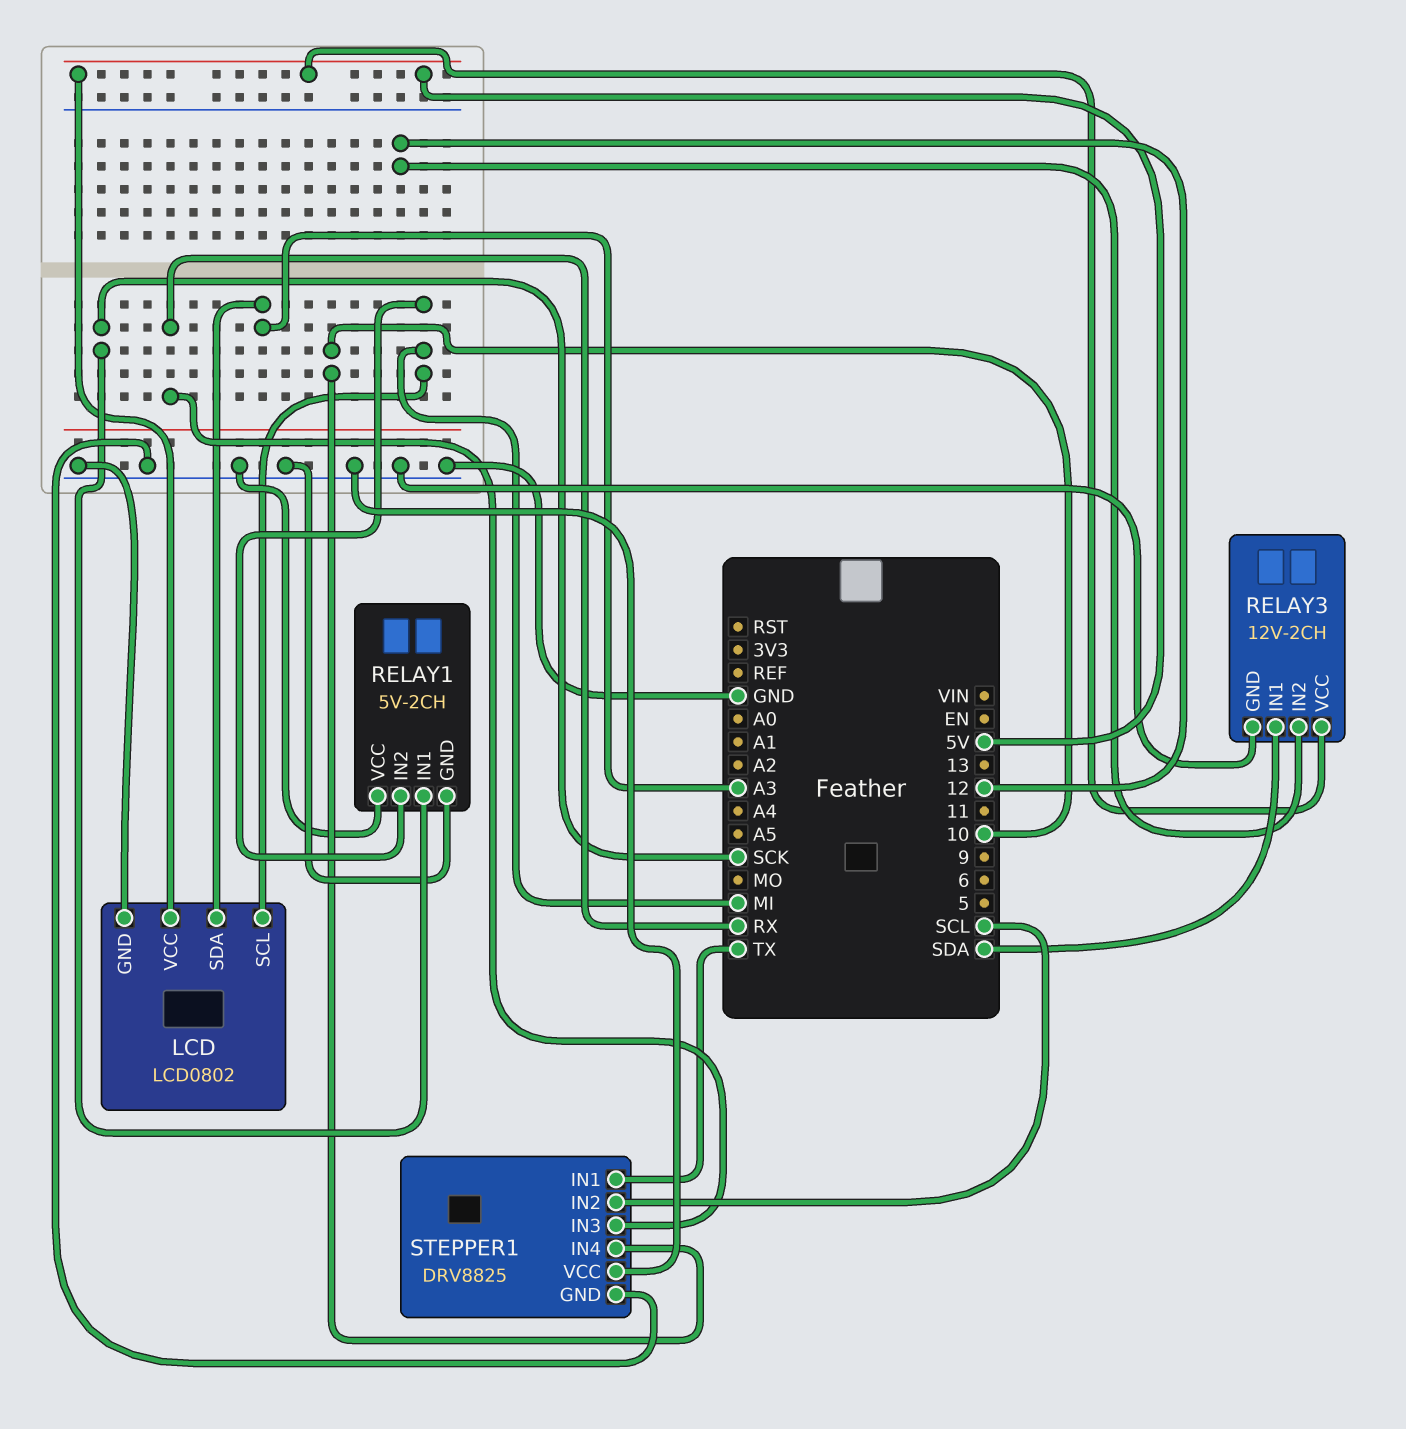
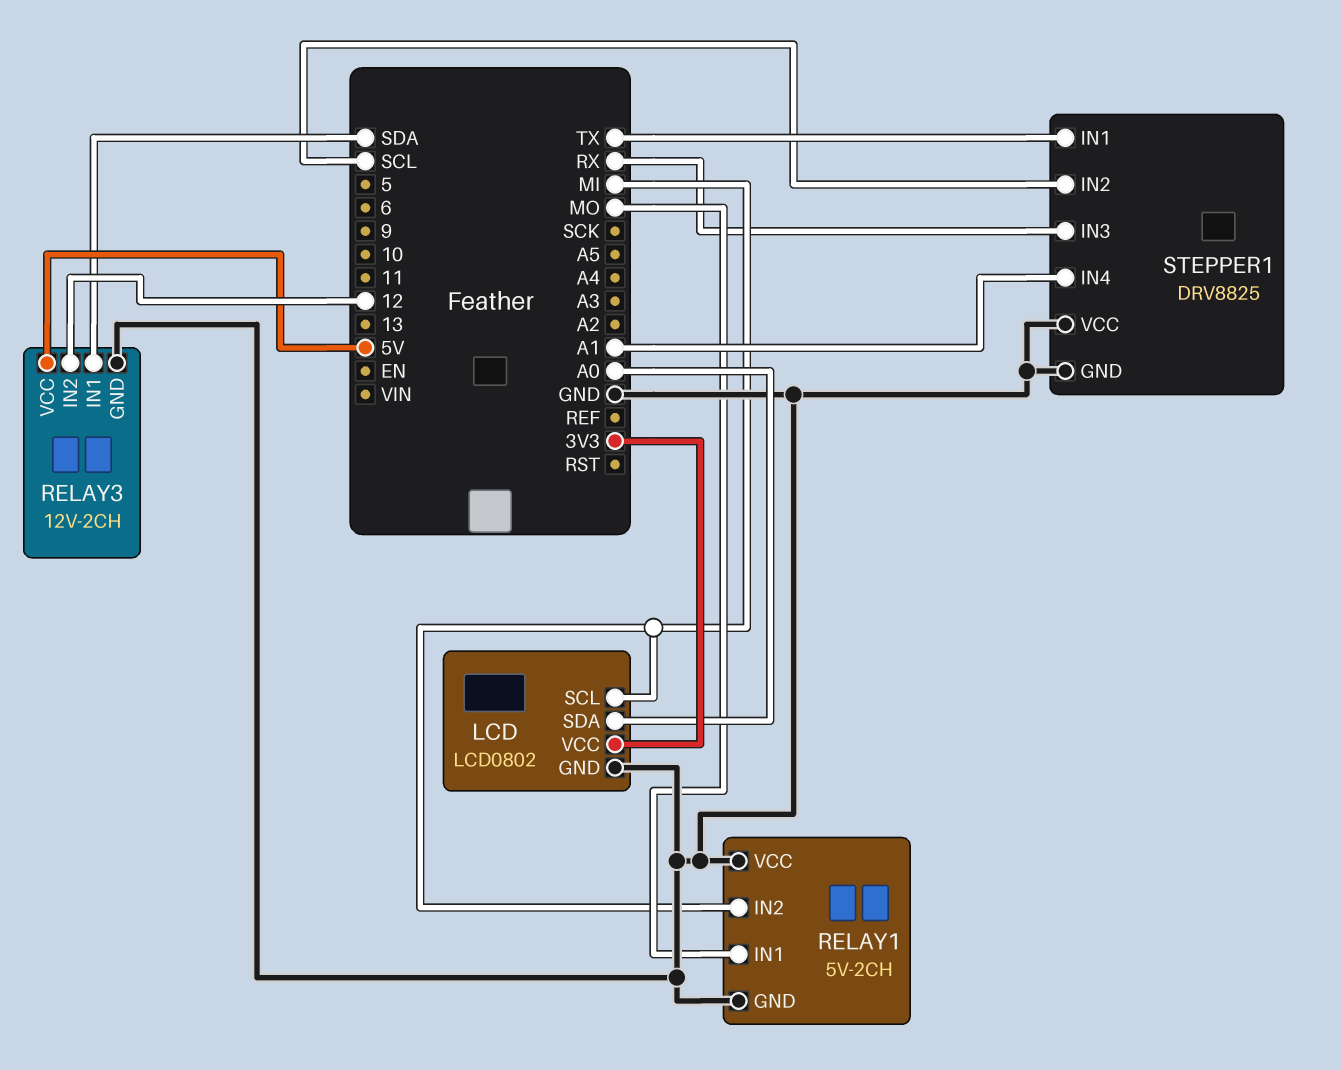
LCD pin SDA: A3 -> A0
LCD pin VCC: 5V -> 3V3
RELAY1 pin IN1: SCK -> MO
STEPPER1 pin IN4: 10 -> A1

